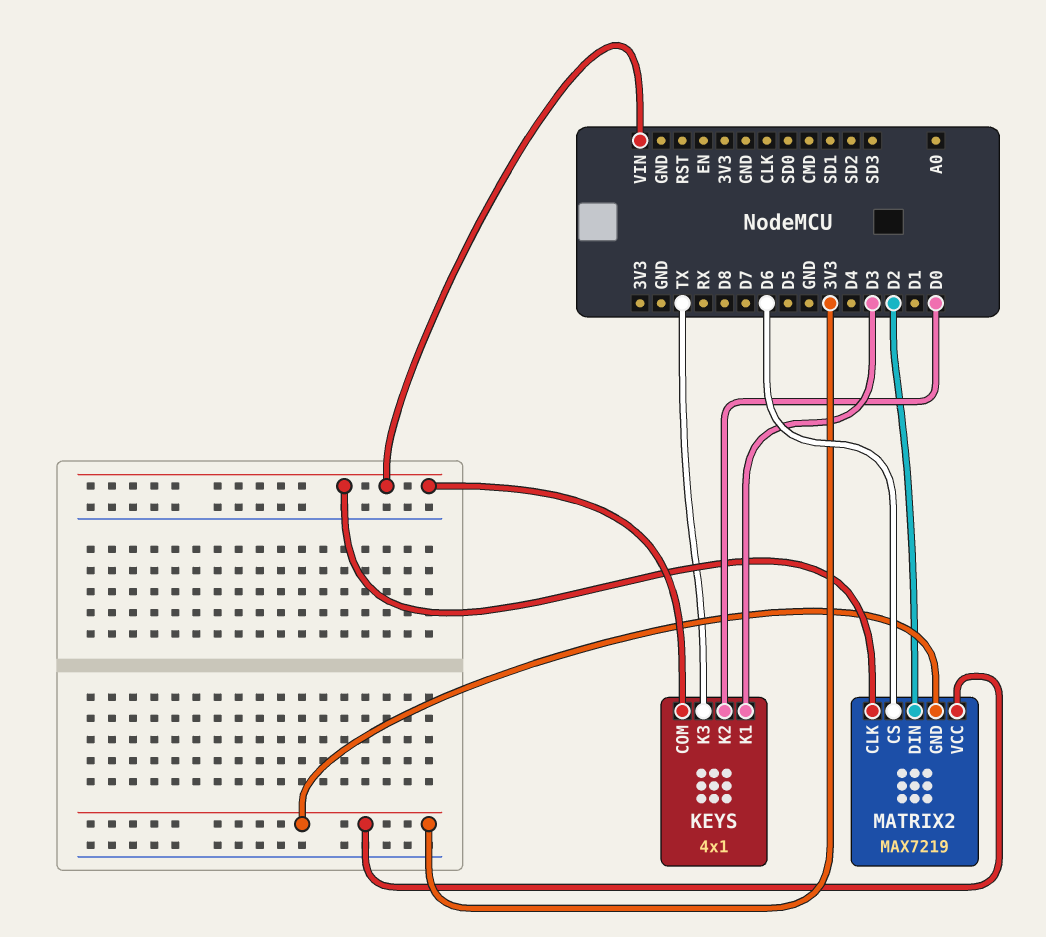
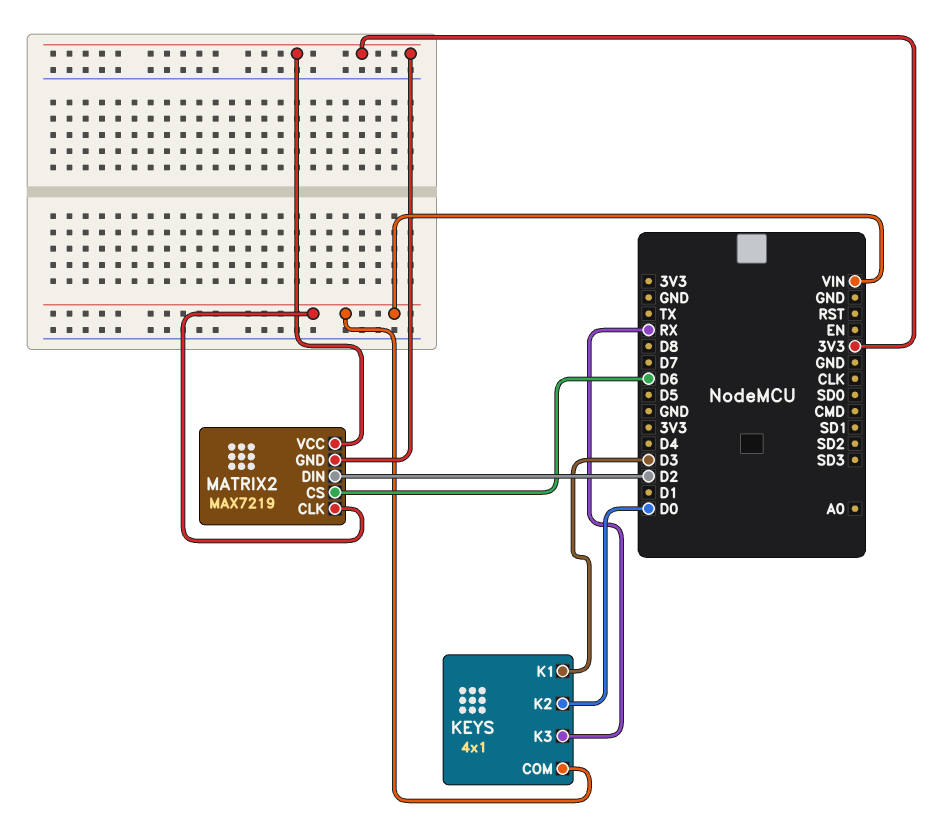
KEYS pin K3: TX -> RX

